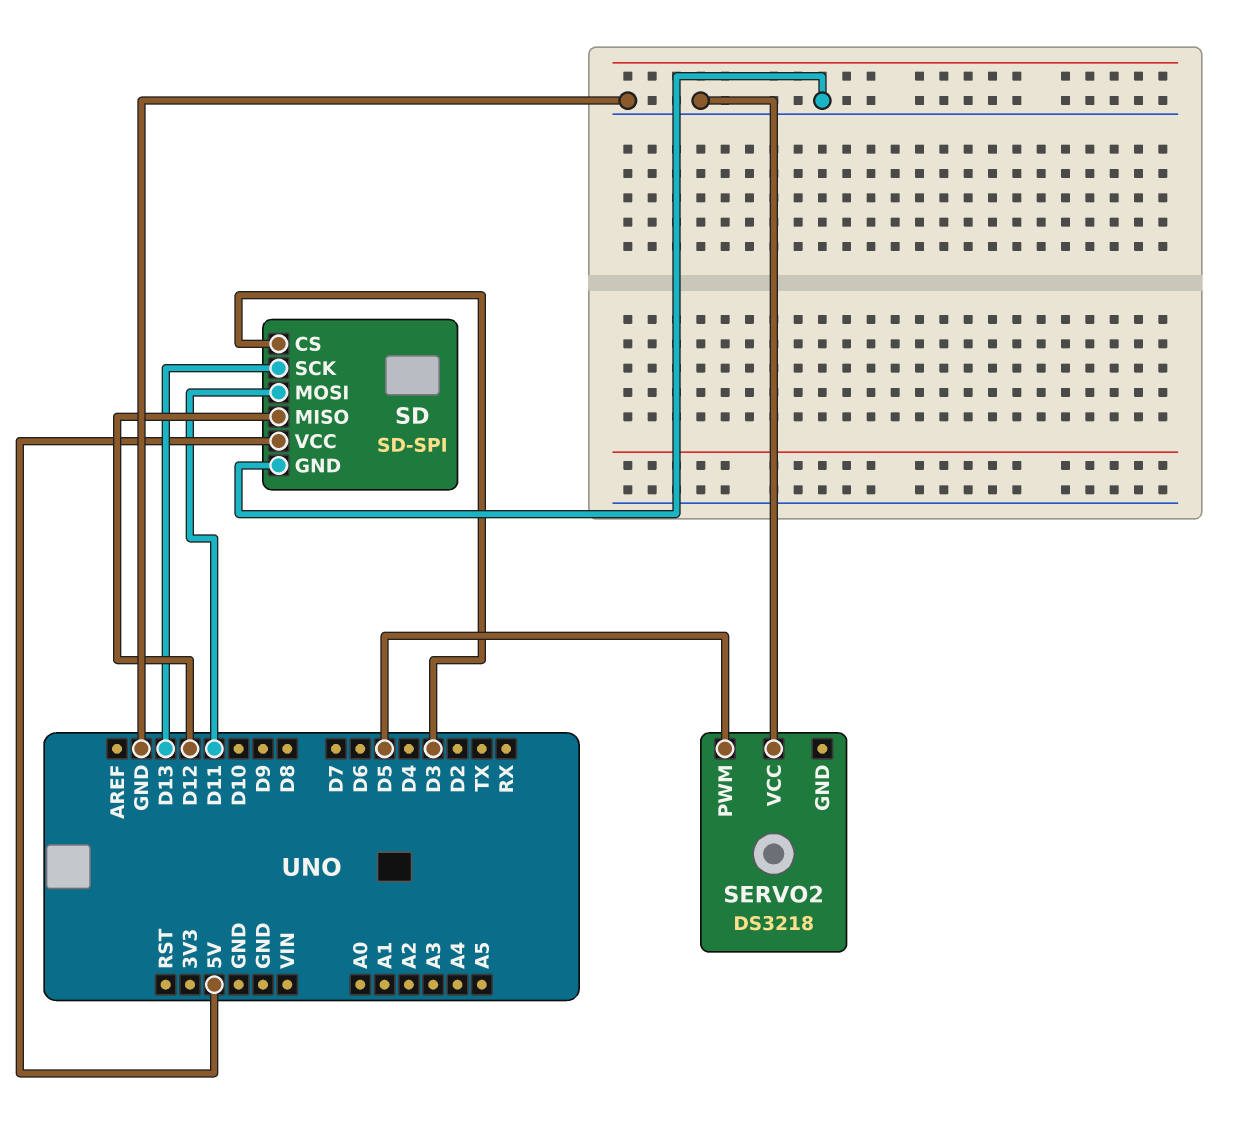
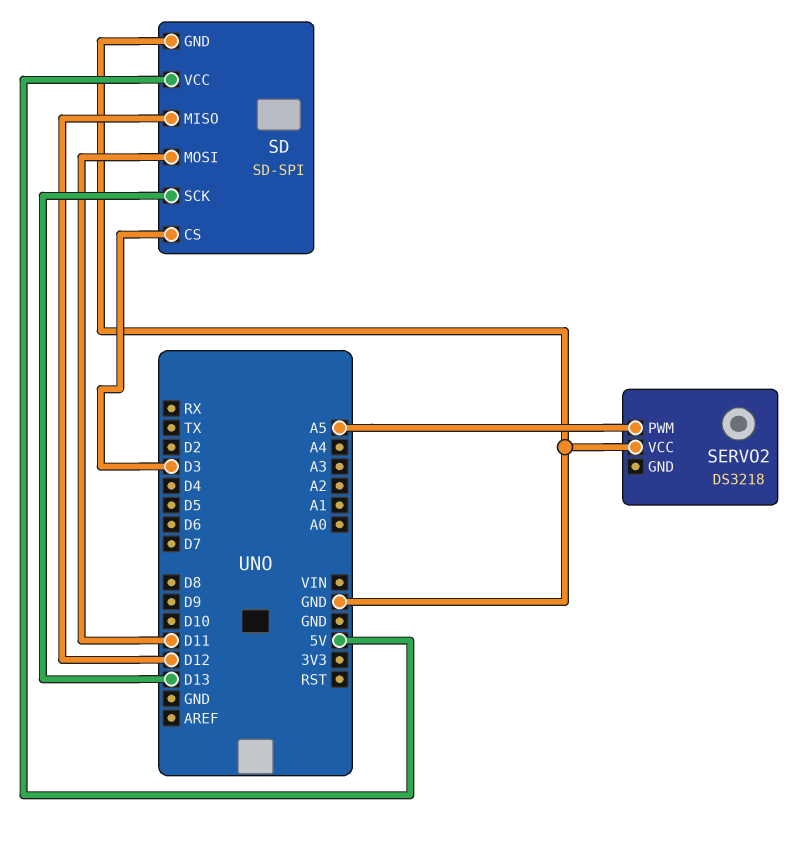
SERVO2 pin PWM: D5 -> A5

